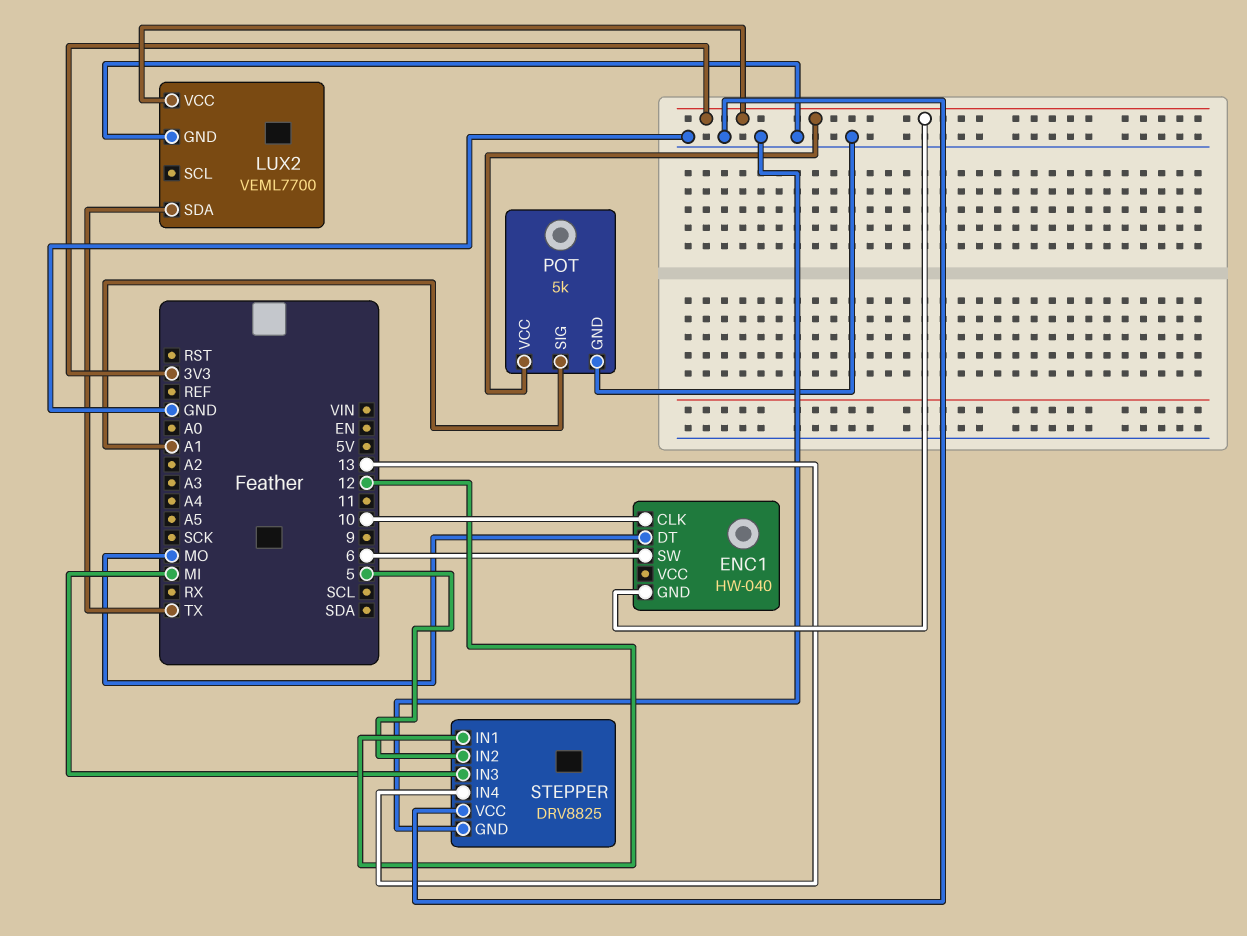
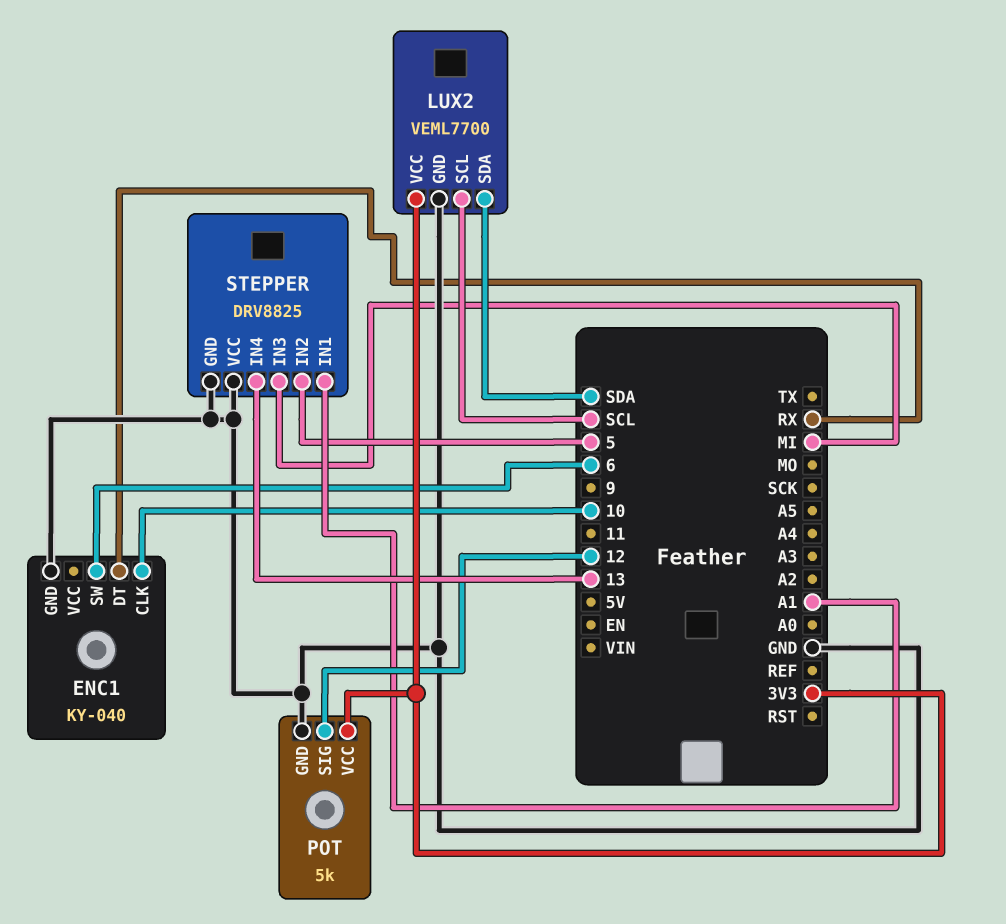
ENC1: HW-040 -> KY-040
ENC1 pin DT: MO -> RX
ENC1 pin GND: 3V3 -> GND
LUX2 pin SCL: none -> SCL
LUX2 pin SDA: TX -> SDA
POT pin SIG: A1 -> 12
STEPPER pin IN1: 12 -> A1

